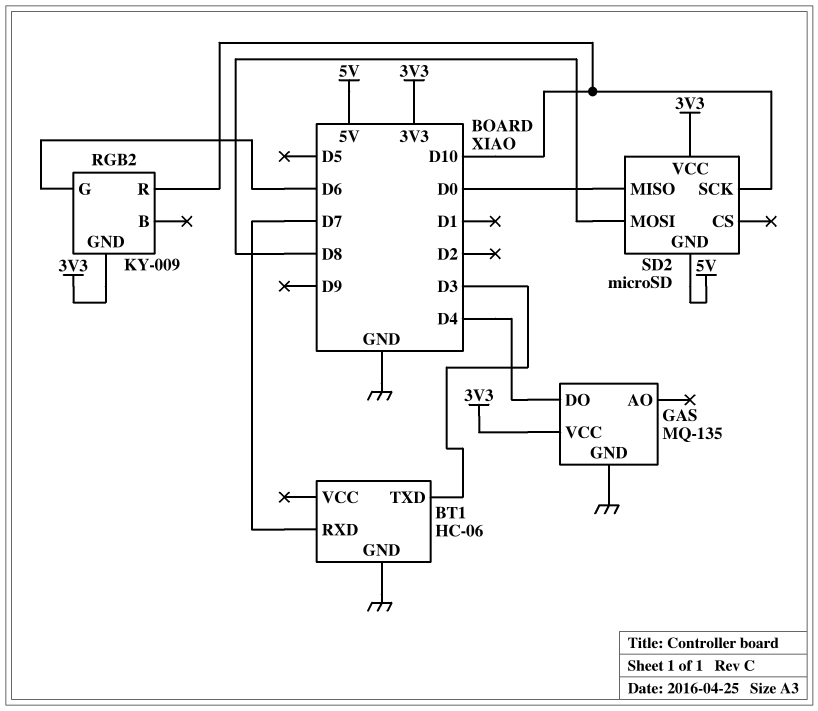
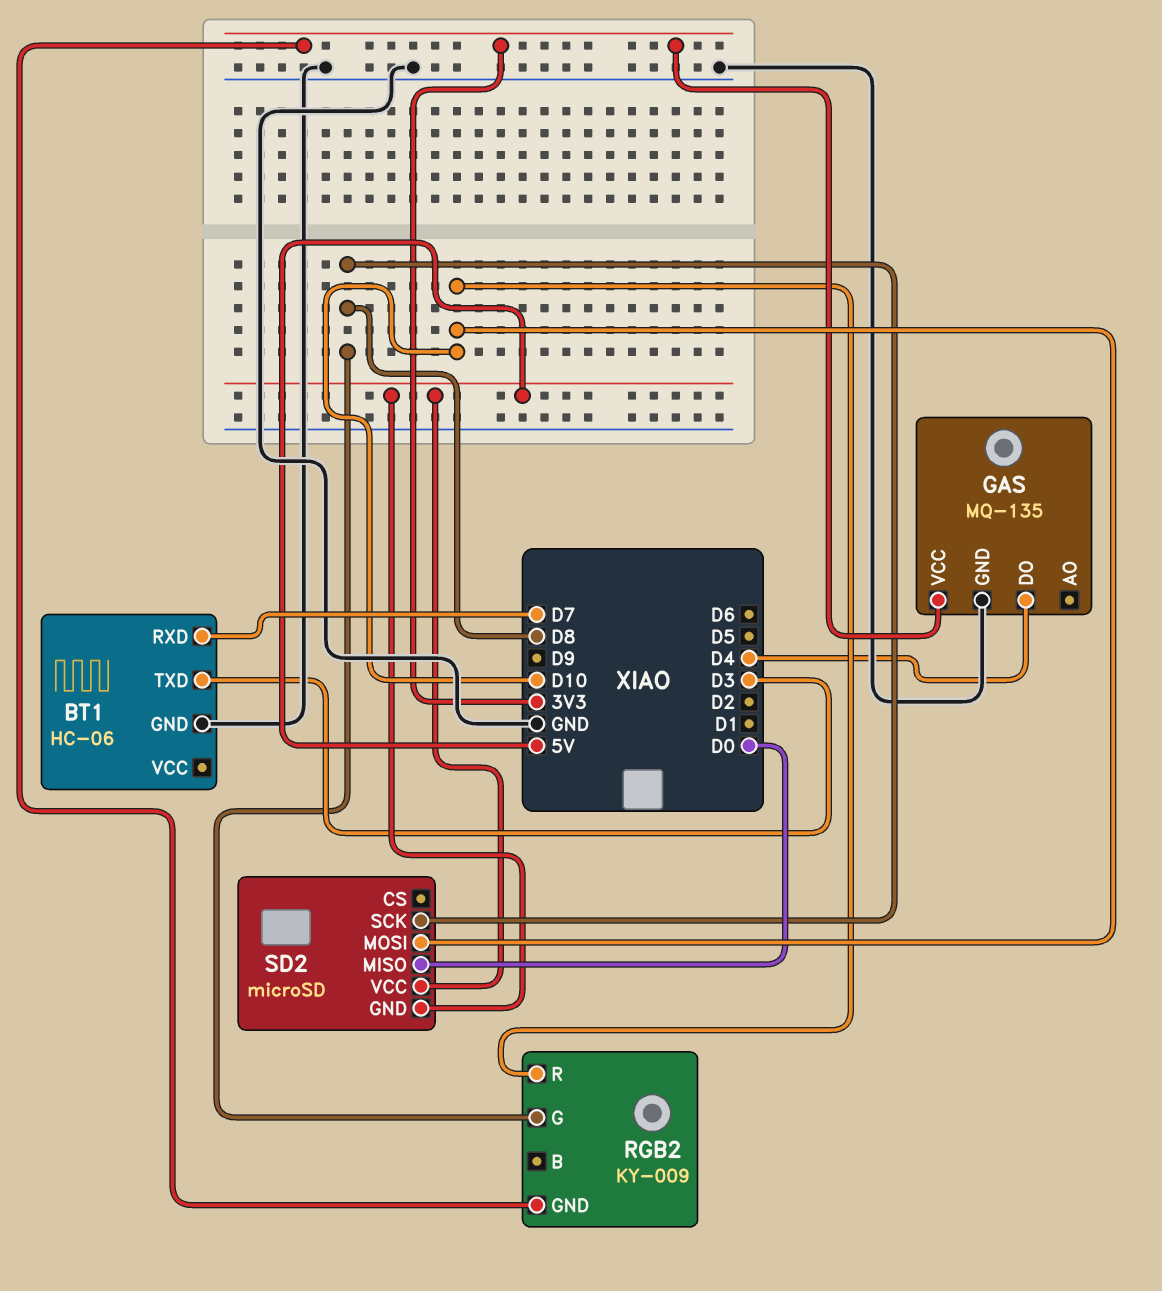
RGB2 pin G: D6 -> D8
SD2 pin MOSI: D8 -> D10
SD2 pin SCK: D10 -> D8
SD2 pin VCC: 3V3 -> 5V

